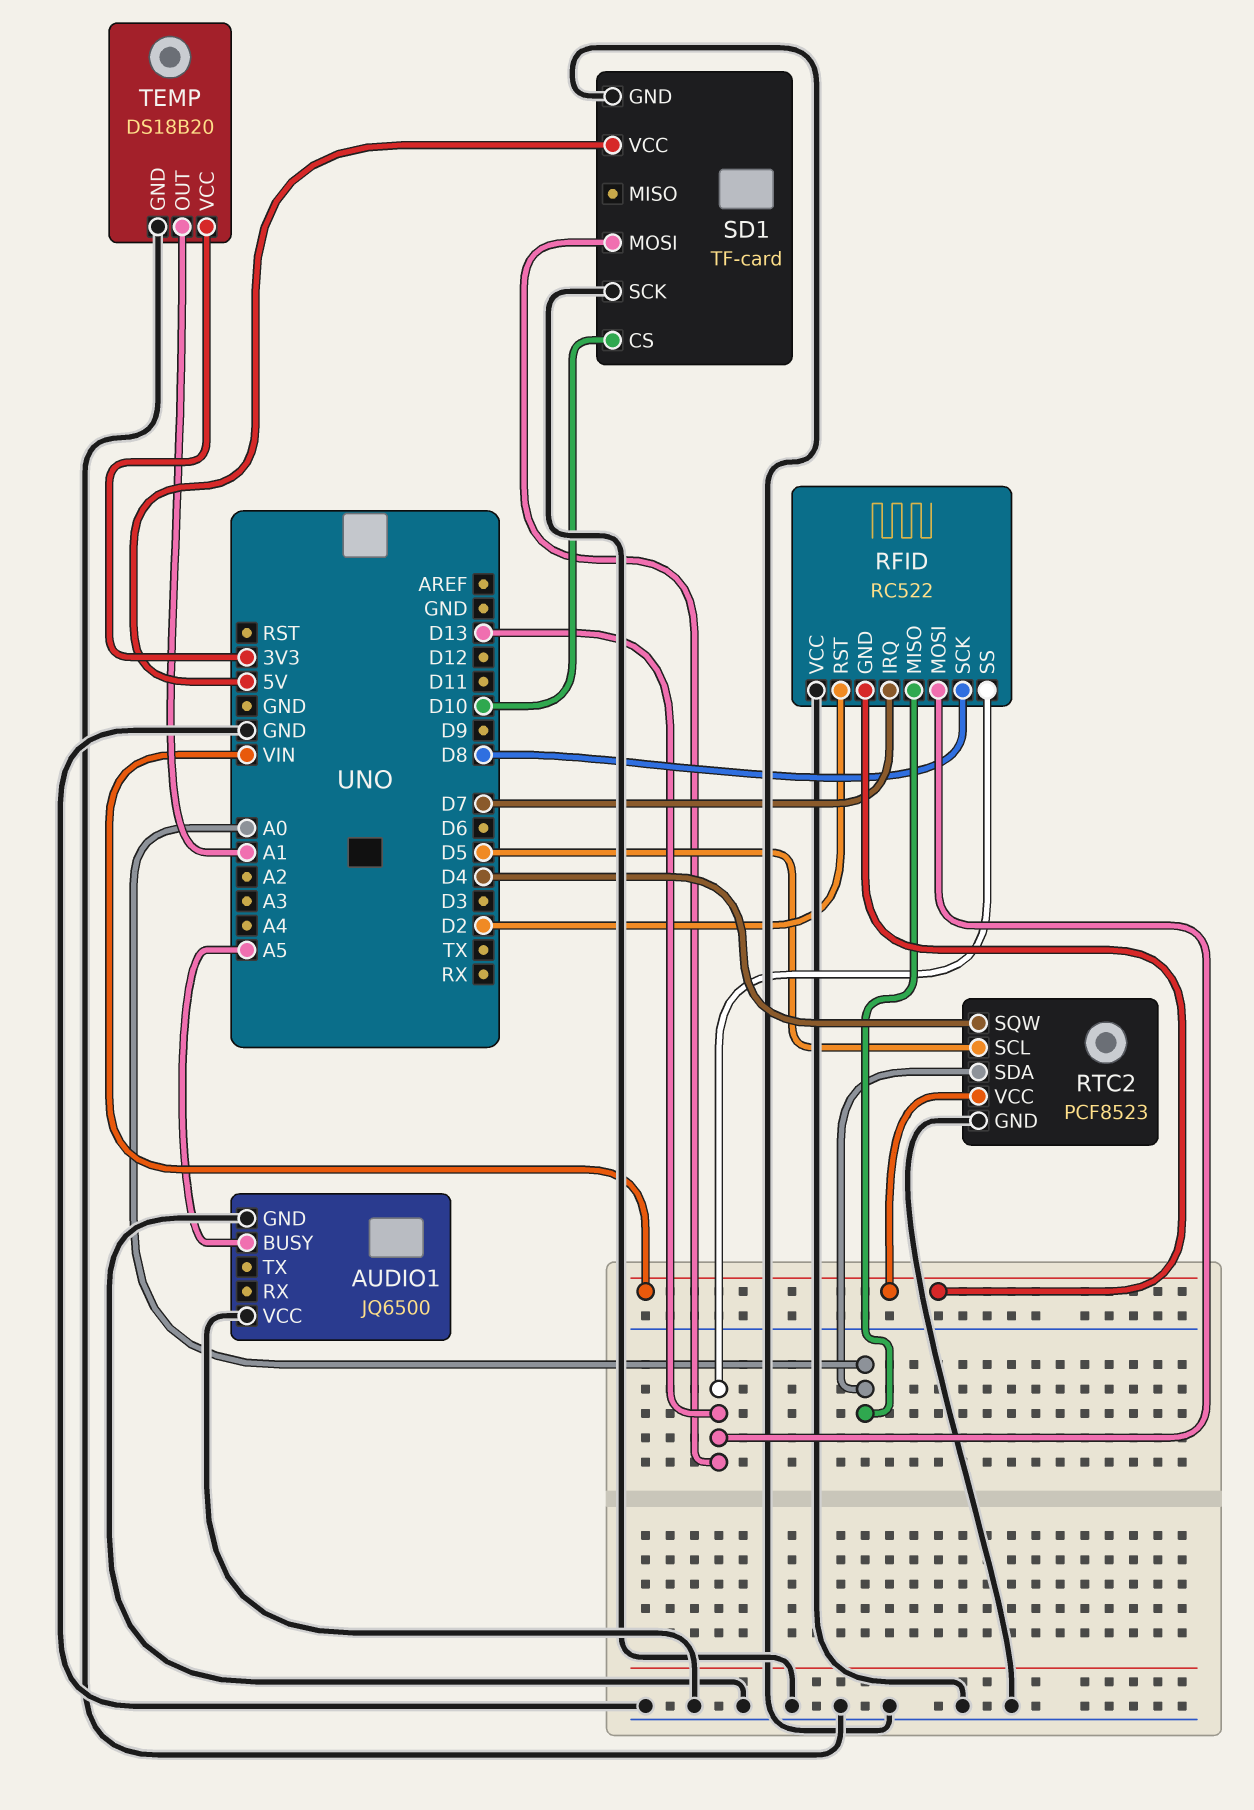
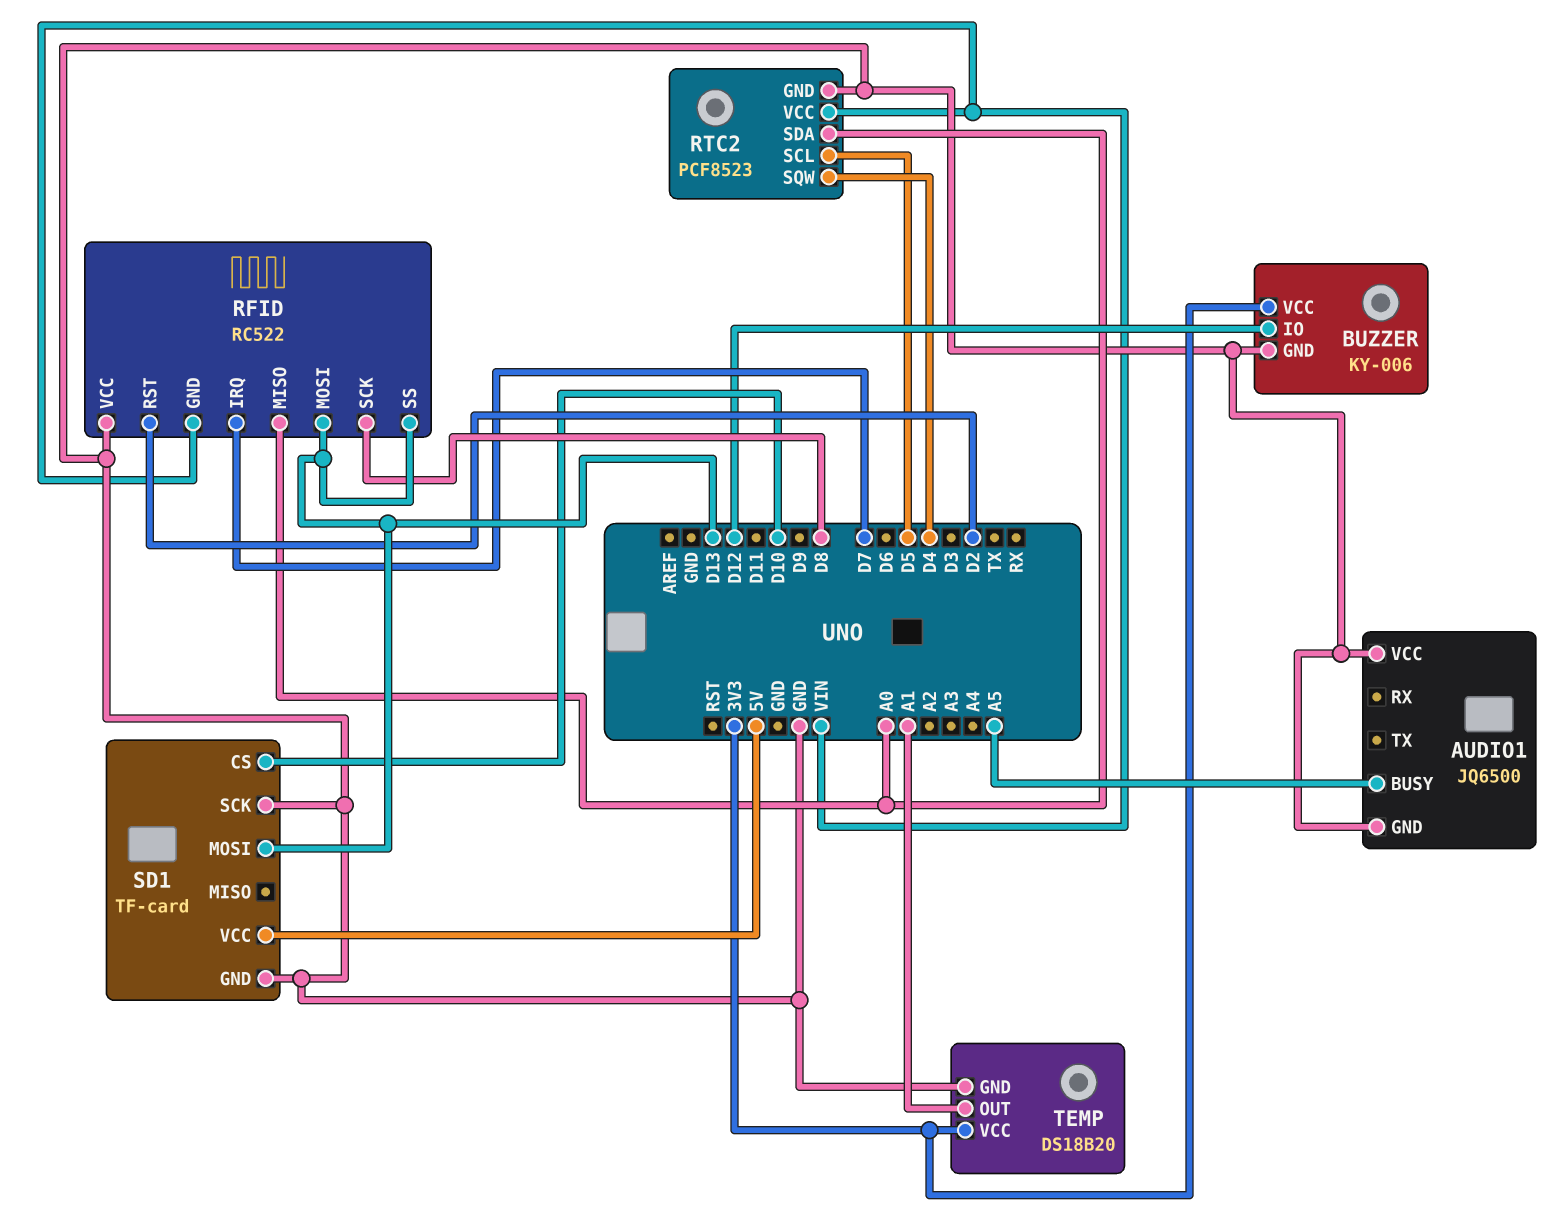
BUZZER: none -> KY-006
BUZZER pin GND: none -> GND
BUZZER pin IO: none -> D12
BUZZER pin VCC: none -> 3V3

